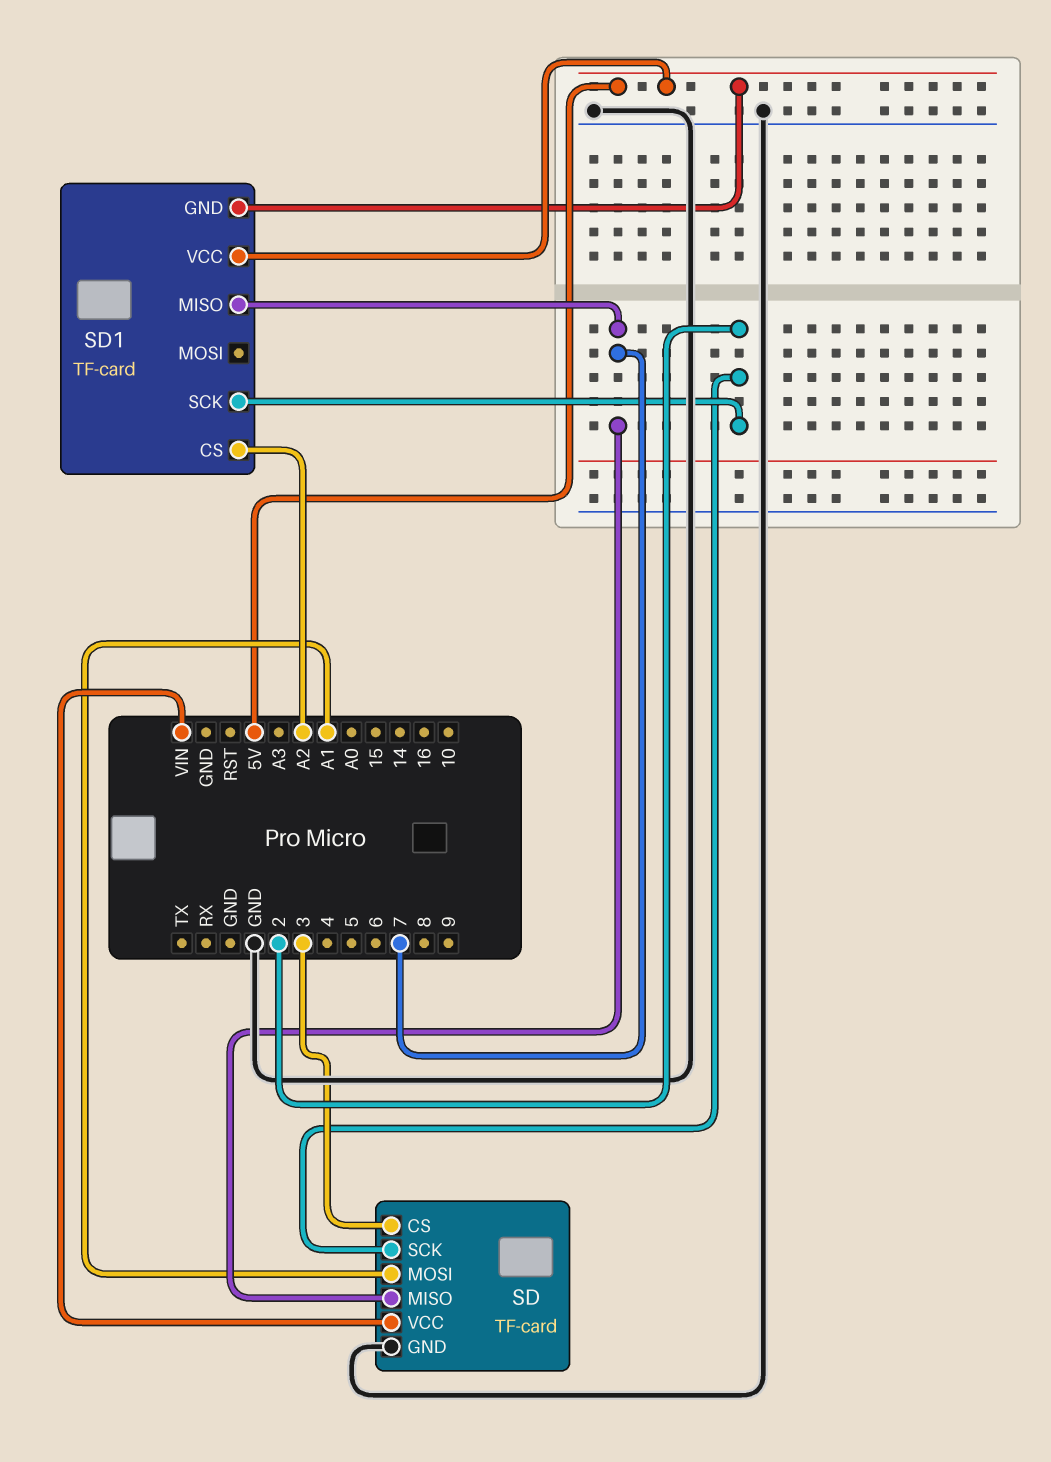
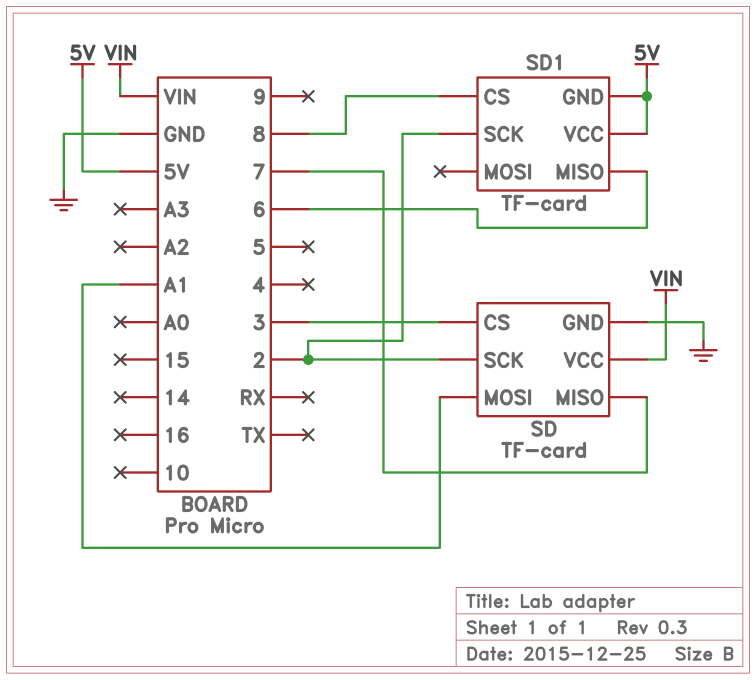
SD1 pin CS: A2 -> 8
SD1 pin MISO: 7 -> 6

